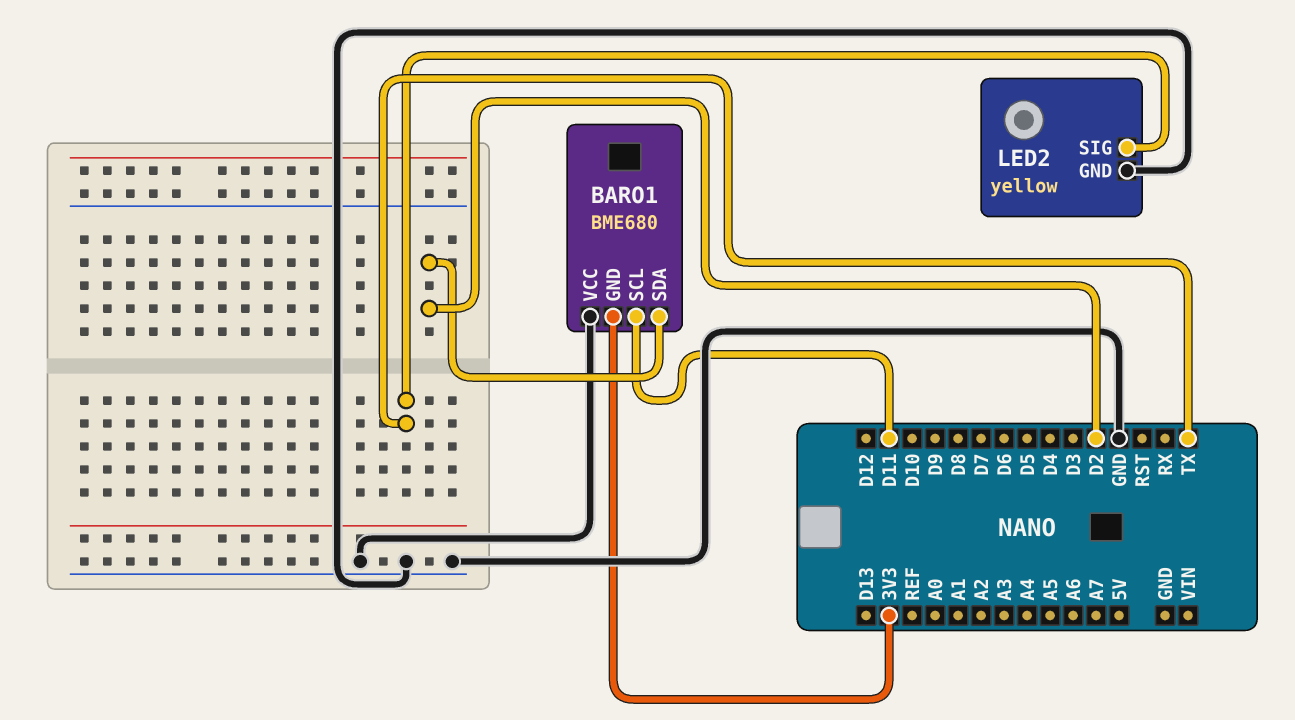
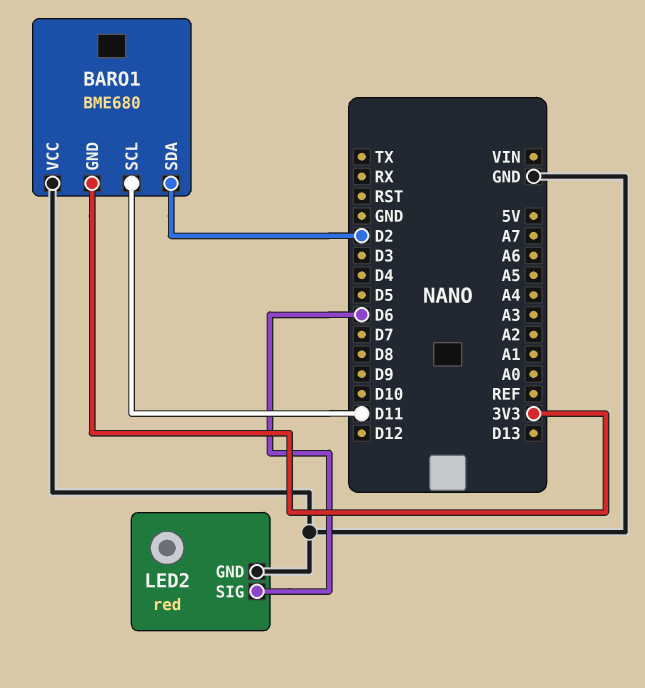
LED2: yellow -> red
LED2 pin SIG: TX -> D6

